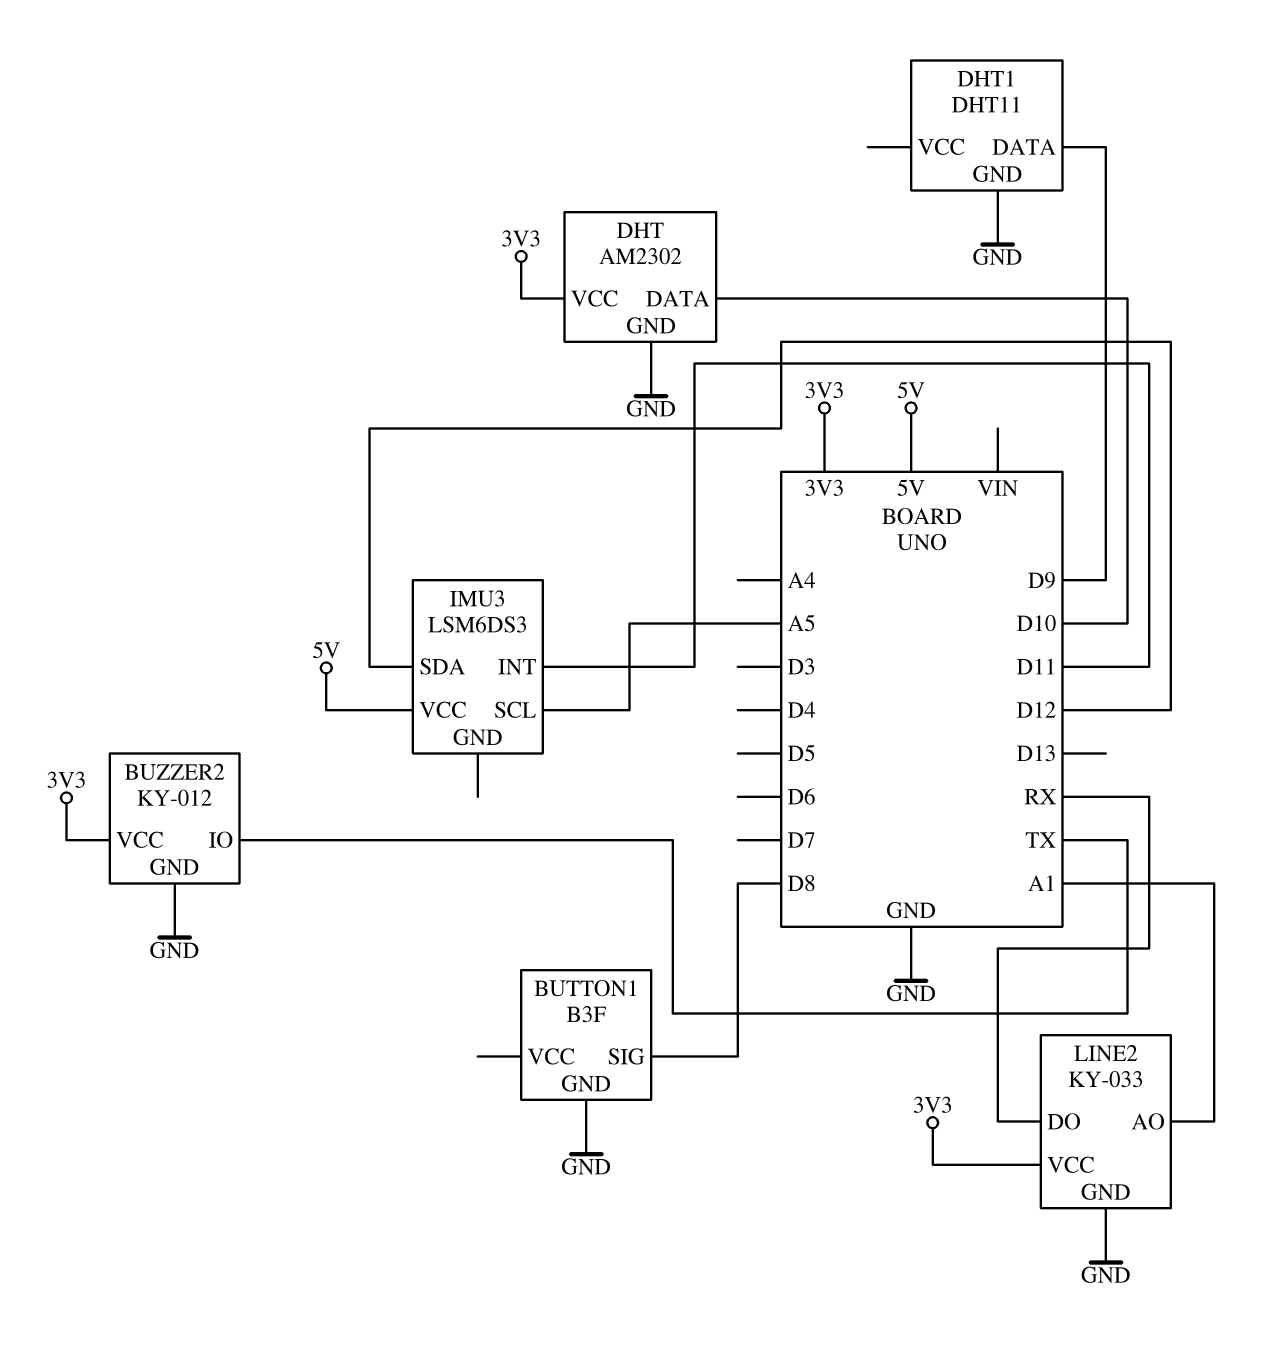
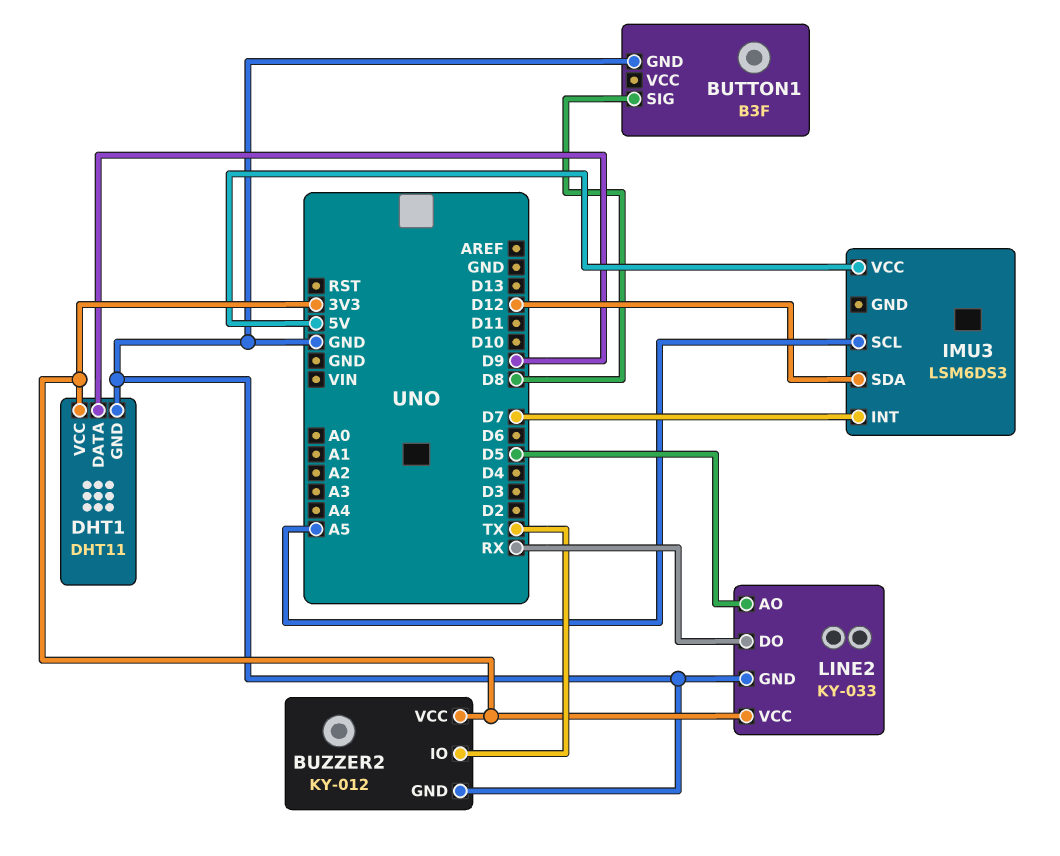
DHT: AM2302 -> none
DHT pin DATA: D10 -> none
DHT pin GND: GND -> none
DHT pin VCC: 3V3 -> none
DHT1 pin VCC: none -> 3V3
IMU3 pin INT: D11 -> D7
LINE2 pin AO: A1 -> D5

